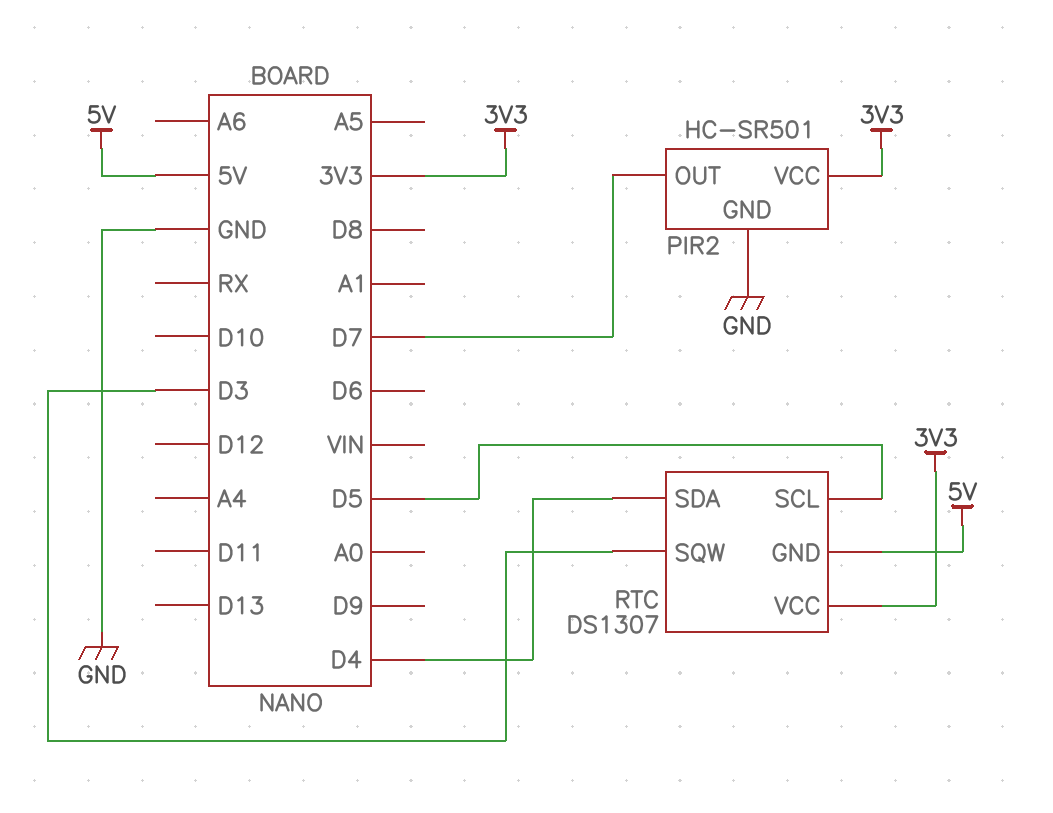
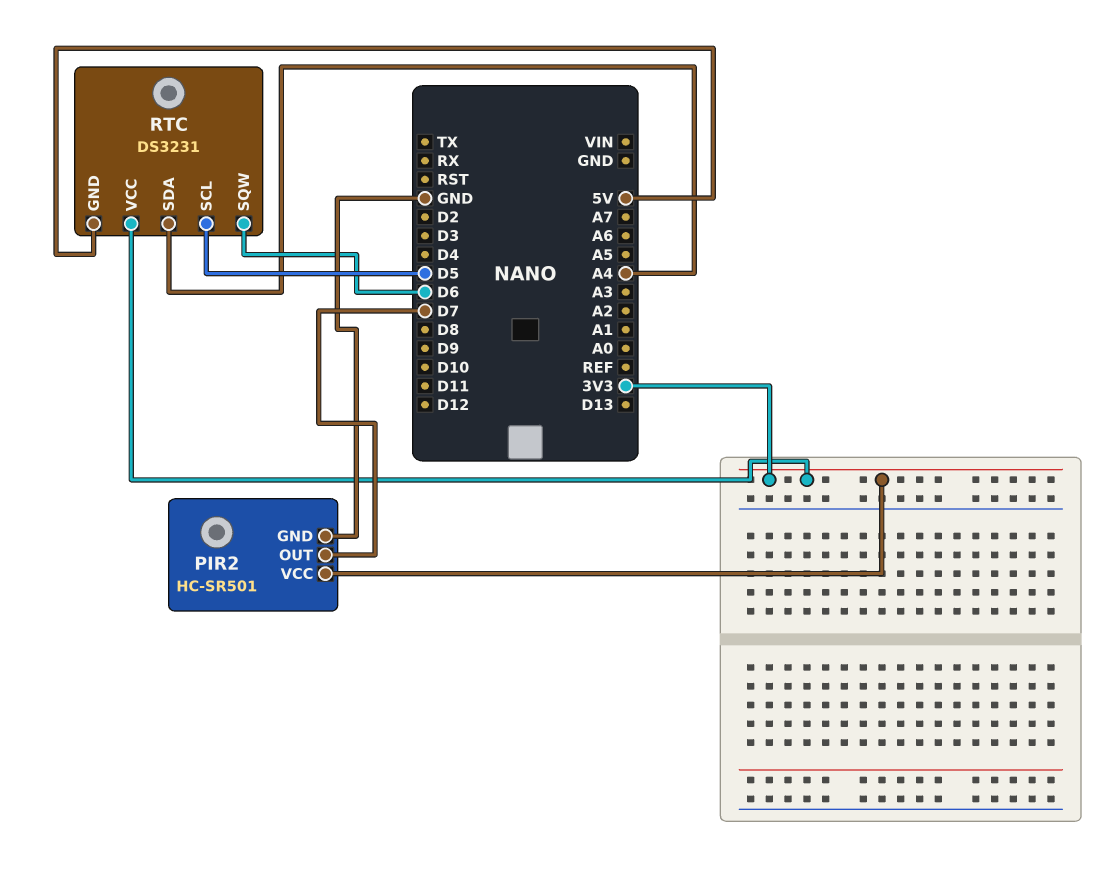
RTC: DS1307 -> DS3231
RTC pin SDA: D4 -> A4
RTC pin SQW: D3 -> D6

